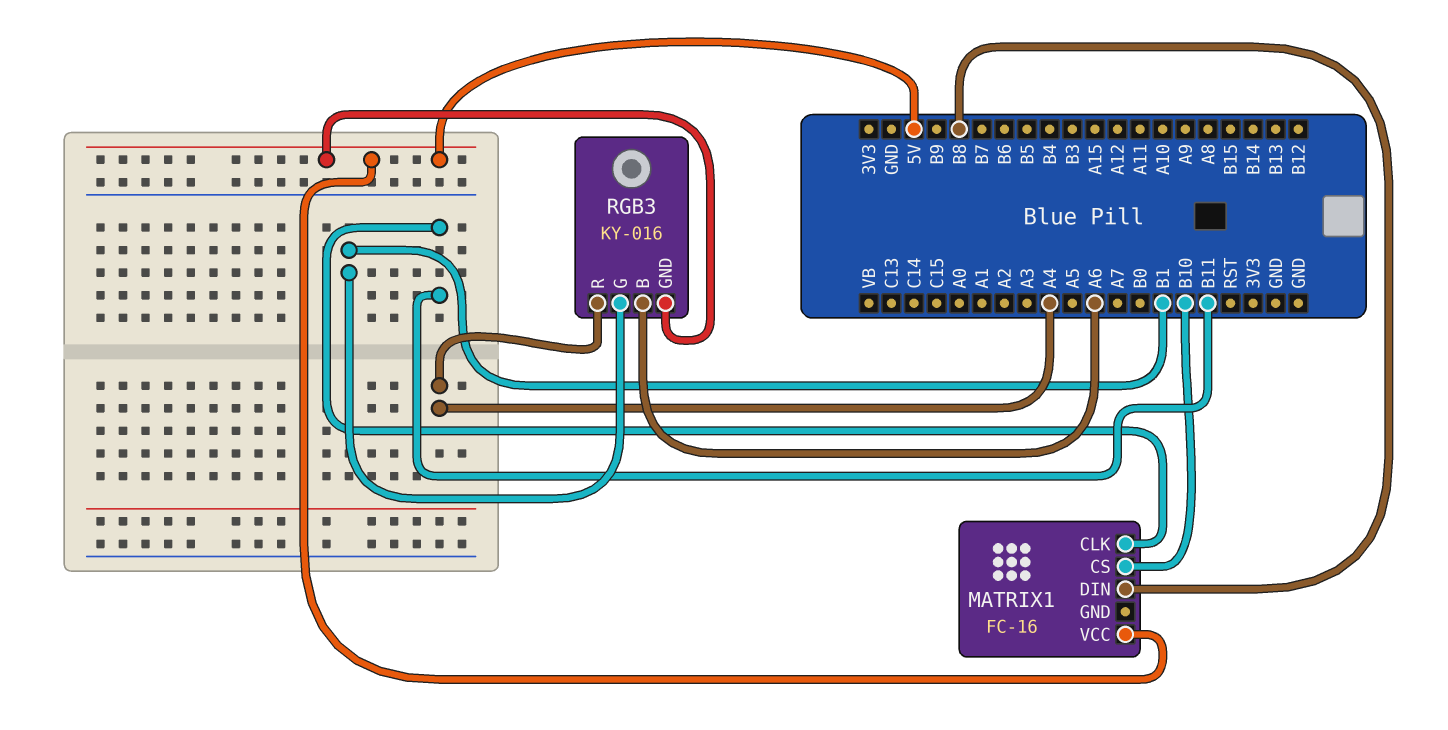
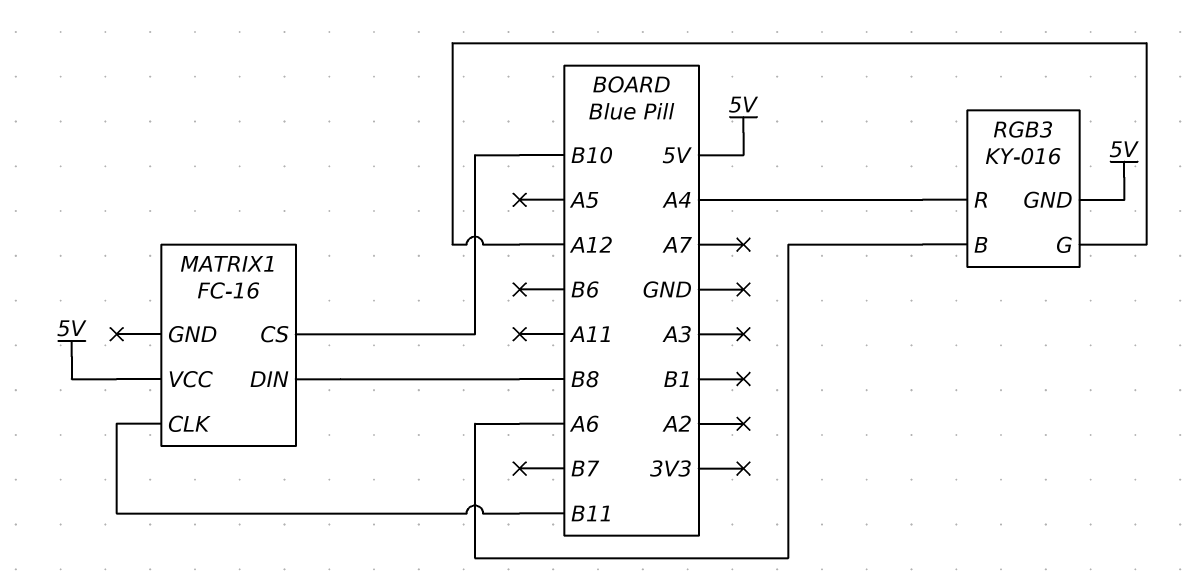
RGB3 pin G: B1 -> A12

